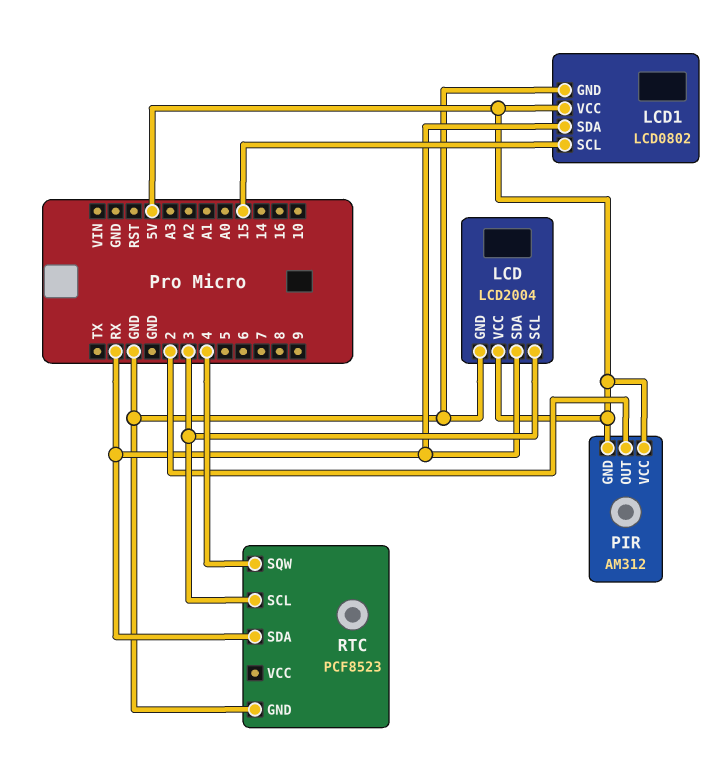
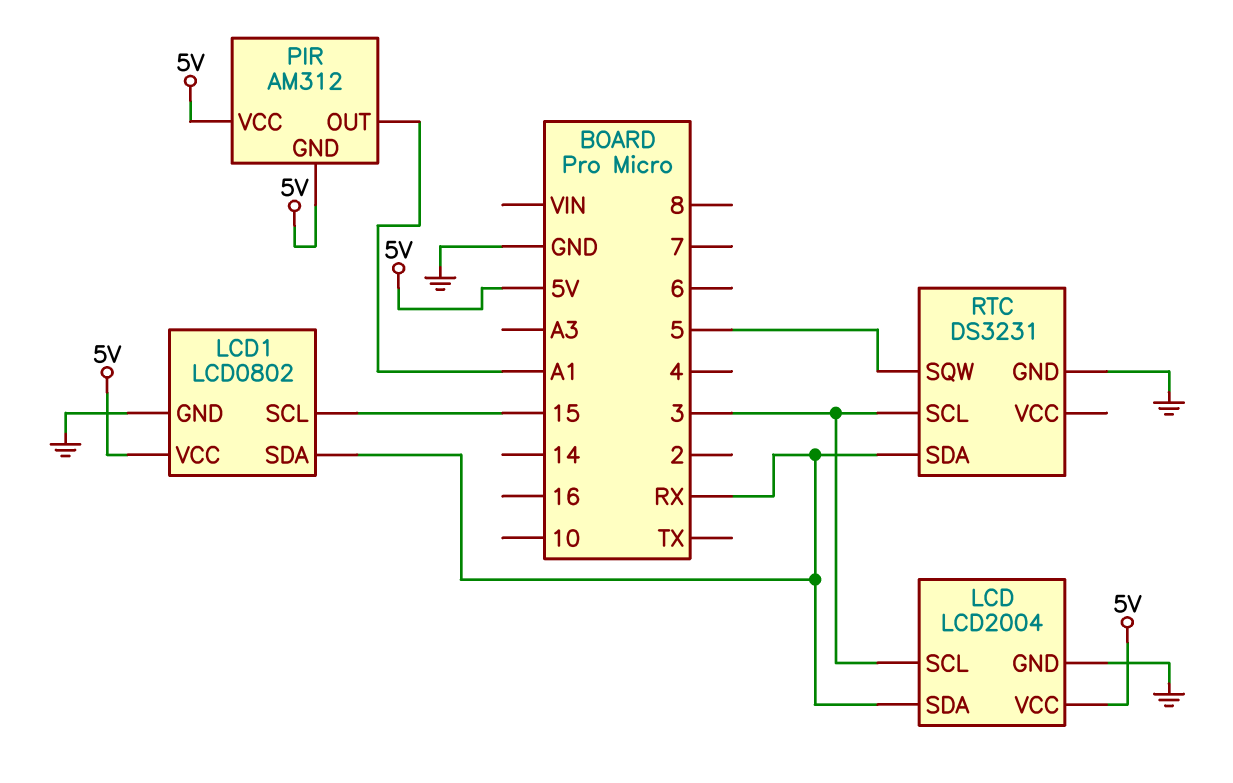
PIR pin OUT: 2 -> A1
RTC: PCF8523 -> DS3231
RTC pin SQW: 4 -> 5

